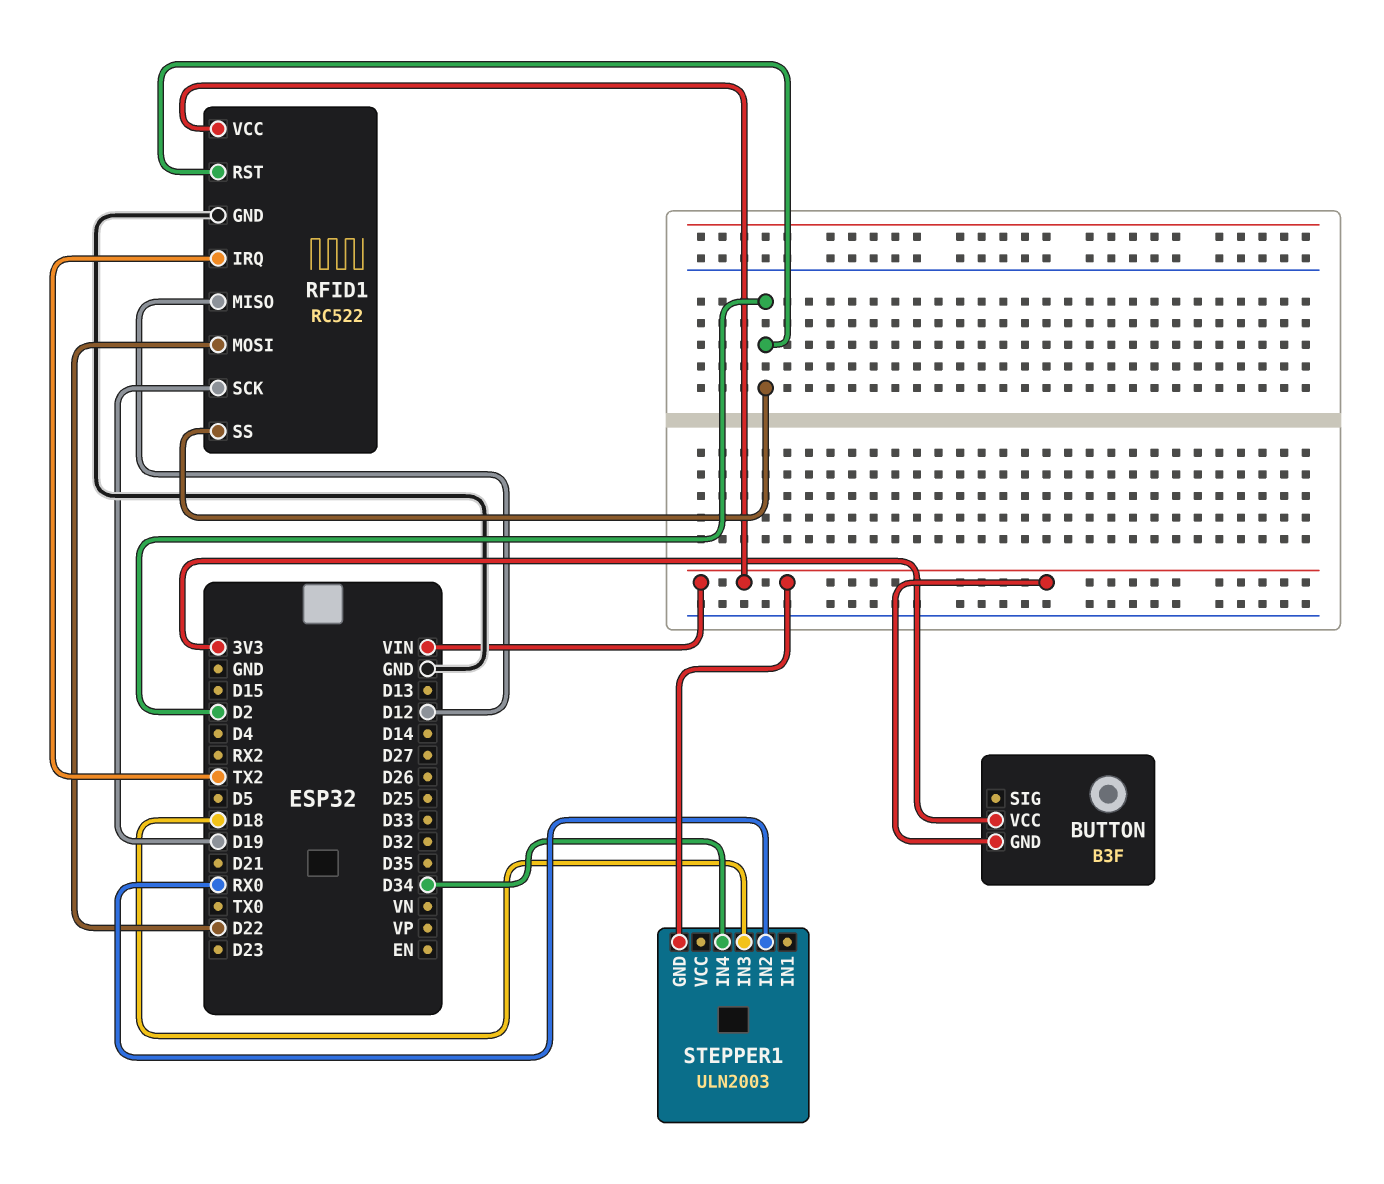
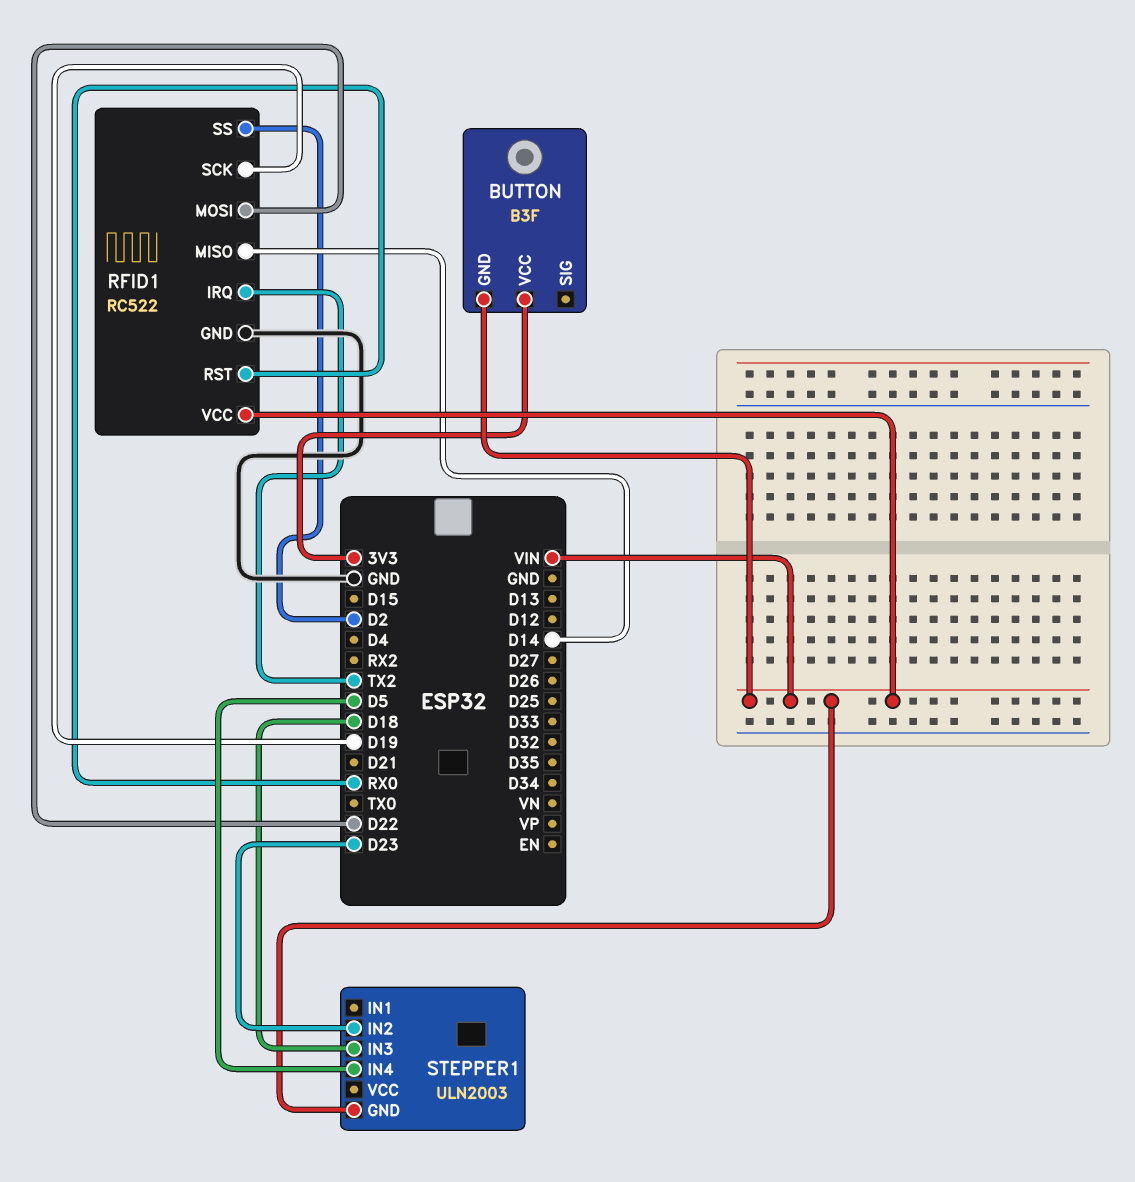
RFID1 pin MISO: D12 -> D14
RFID1 pin RST: D2 -> RX0
STEPPER1 pin IN2: RX0 -> D23
STEPPER1 pin IN4: D34 -> D5

